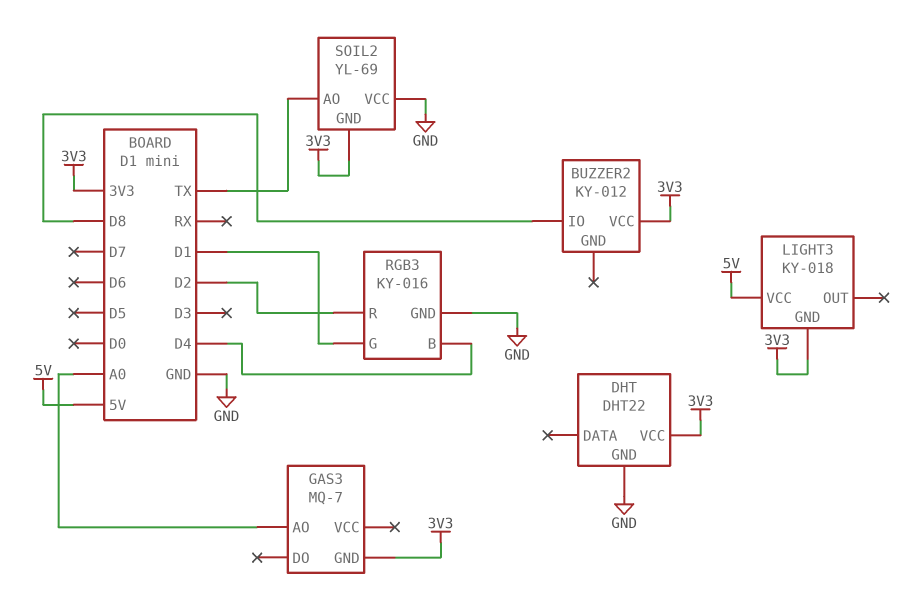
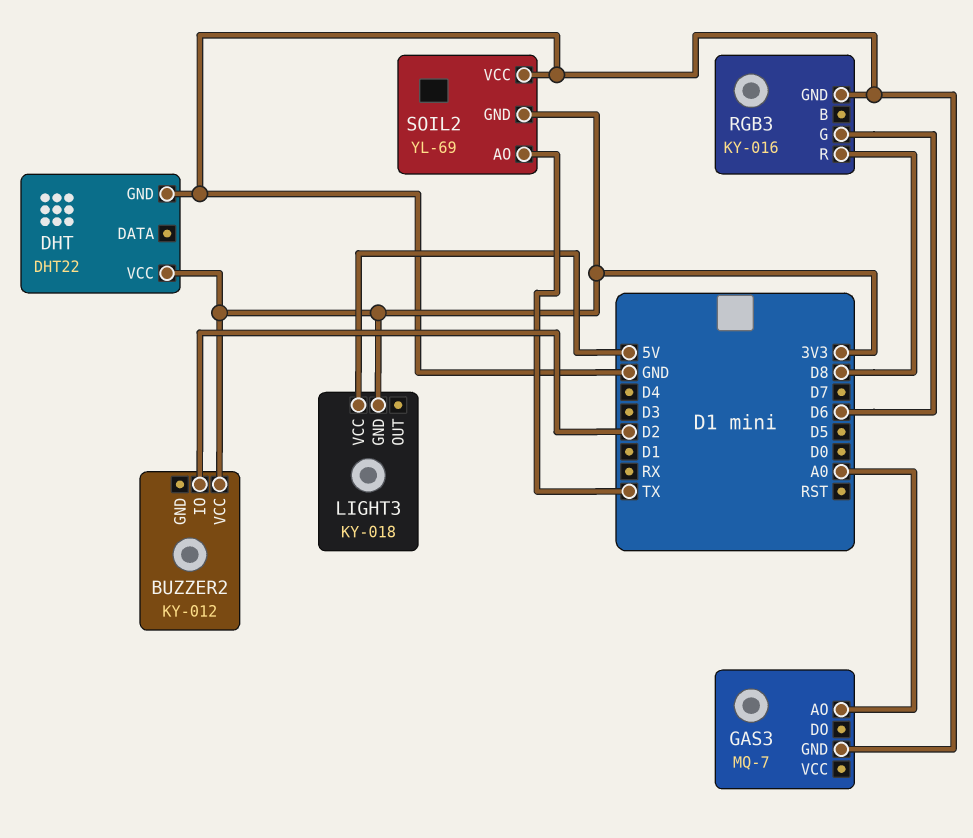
BUZZER2 pin IO: D8 -> D2
GAS3 pin GND: 3V3 -> GND
RGB3 pin B: D4 -> none
RGB3 pin G: D1 -> D6
RGB3 pin R: D2 -> D8

